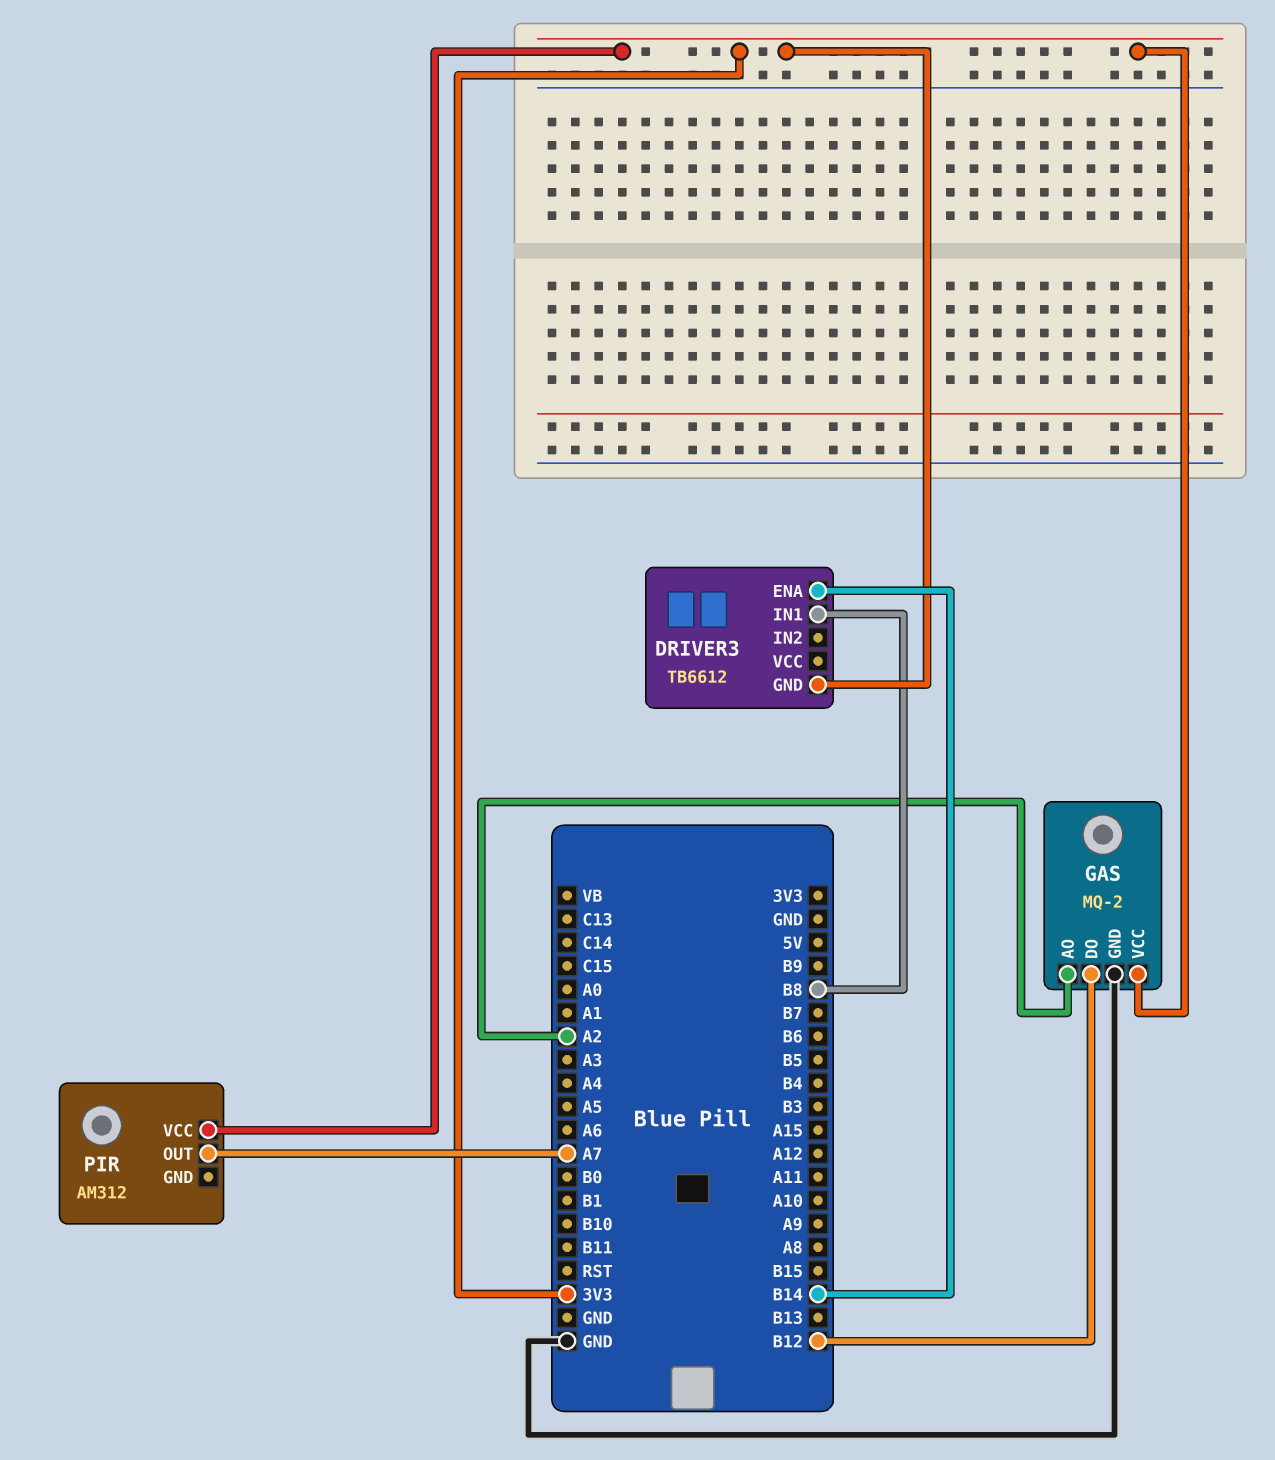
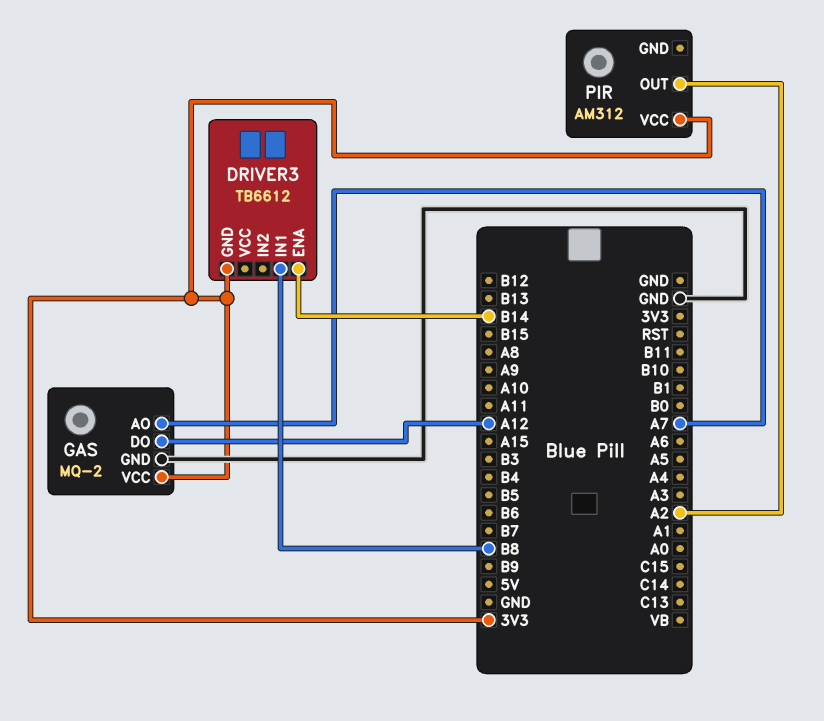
GAS pin AO: A2 -> A7
GAS pin DO: B12 -> A12
PIR pin OUT: A7 -> A2

